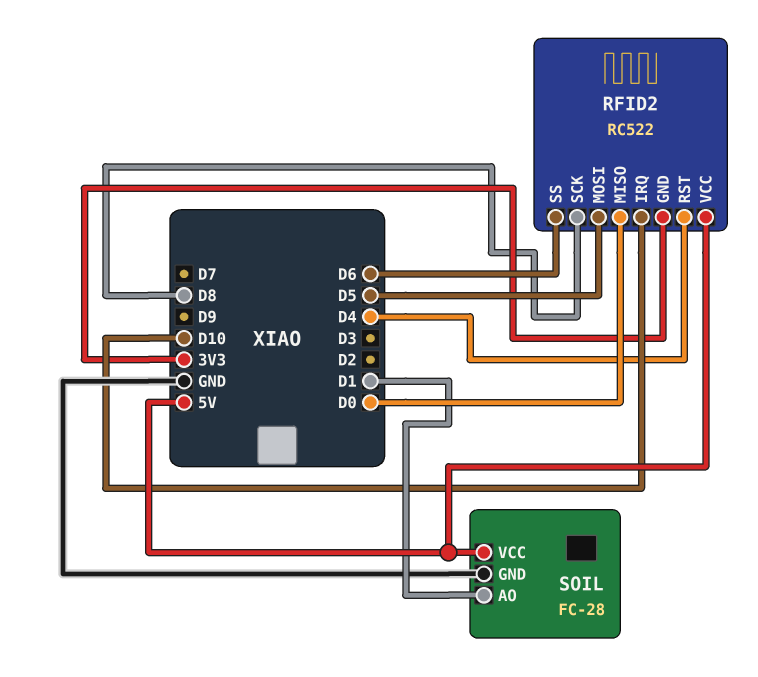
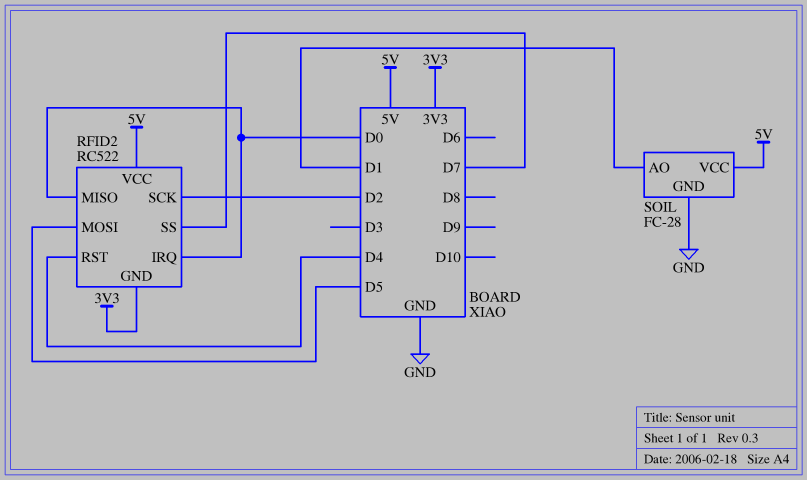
RFID2 pin IRQ: D10 -> D0
RFID2 pin SCK: D8 -> D2
RFID2 pin SS: D6 -> D7

